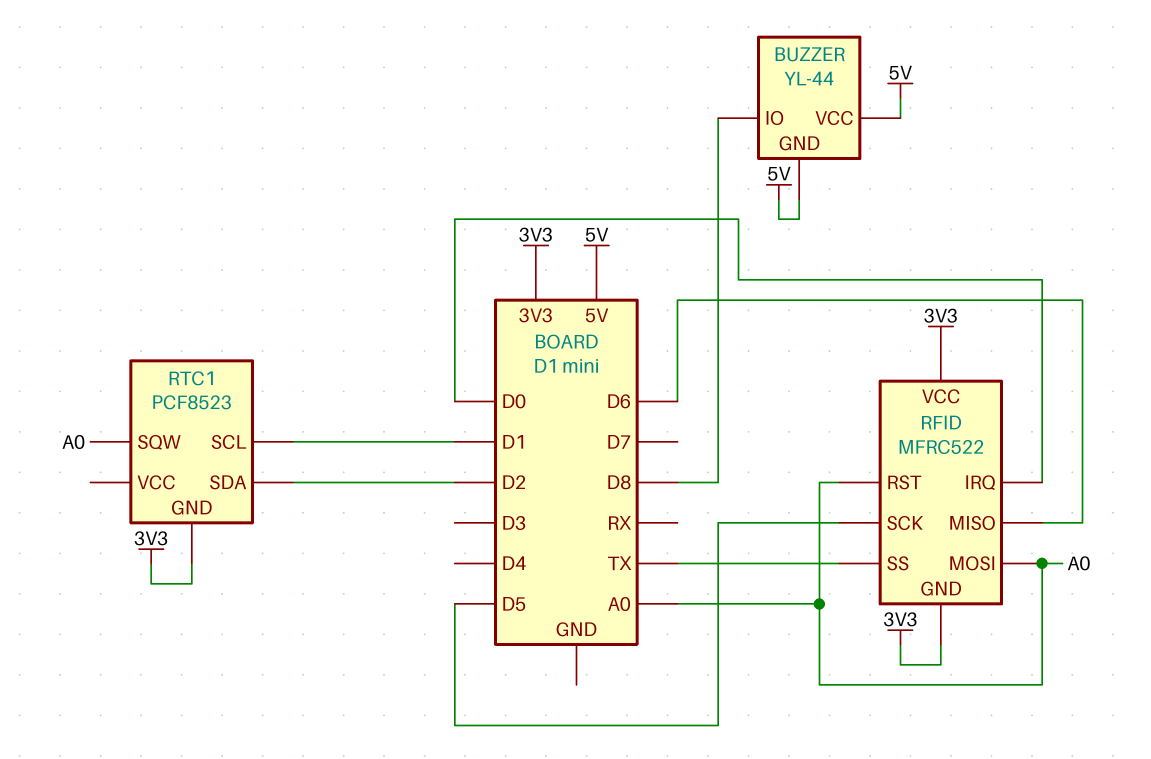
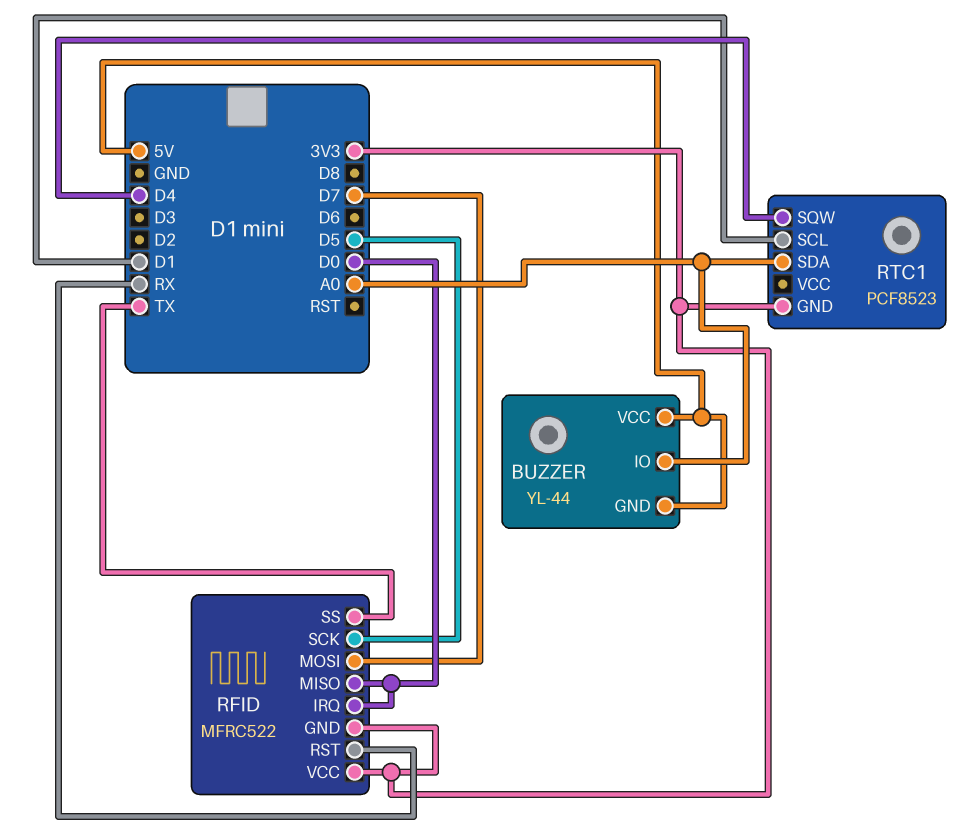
BUZZER pin IO: D8 -> A0
RFID pin MISO: D6 -> D0
RFID pin MOSI: A0 -> D7
RFID pin RST: A0 -> RX
RTC1 pin SDA: D2 -> A0
RTC1 pin SQW: A0 -> D4

